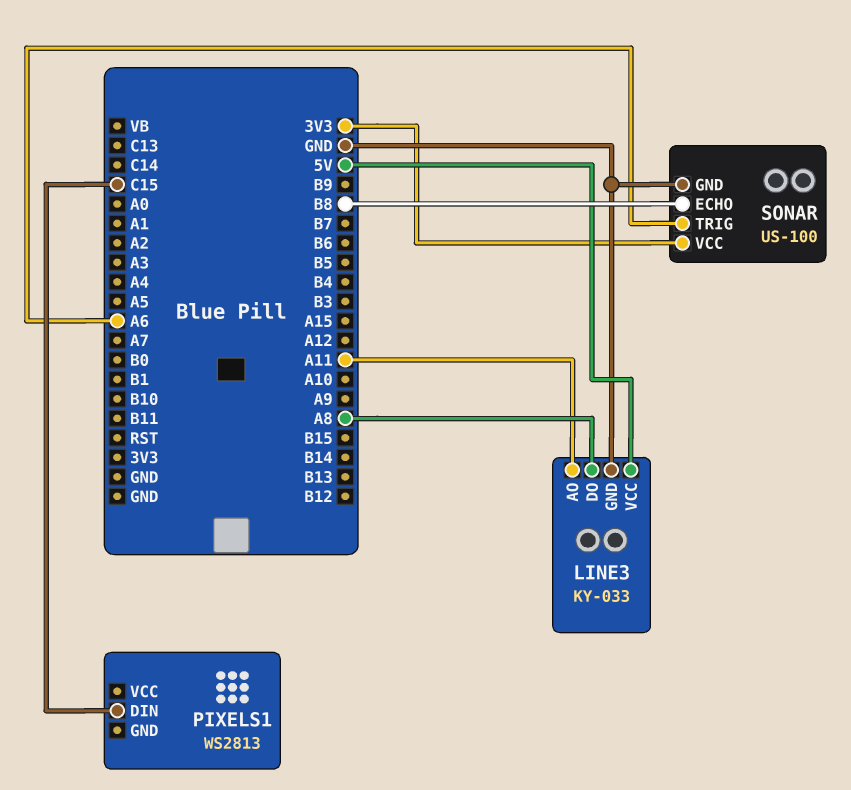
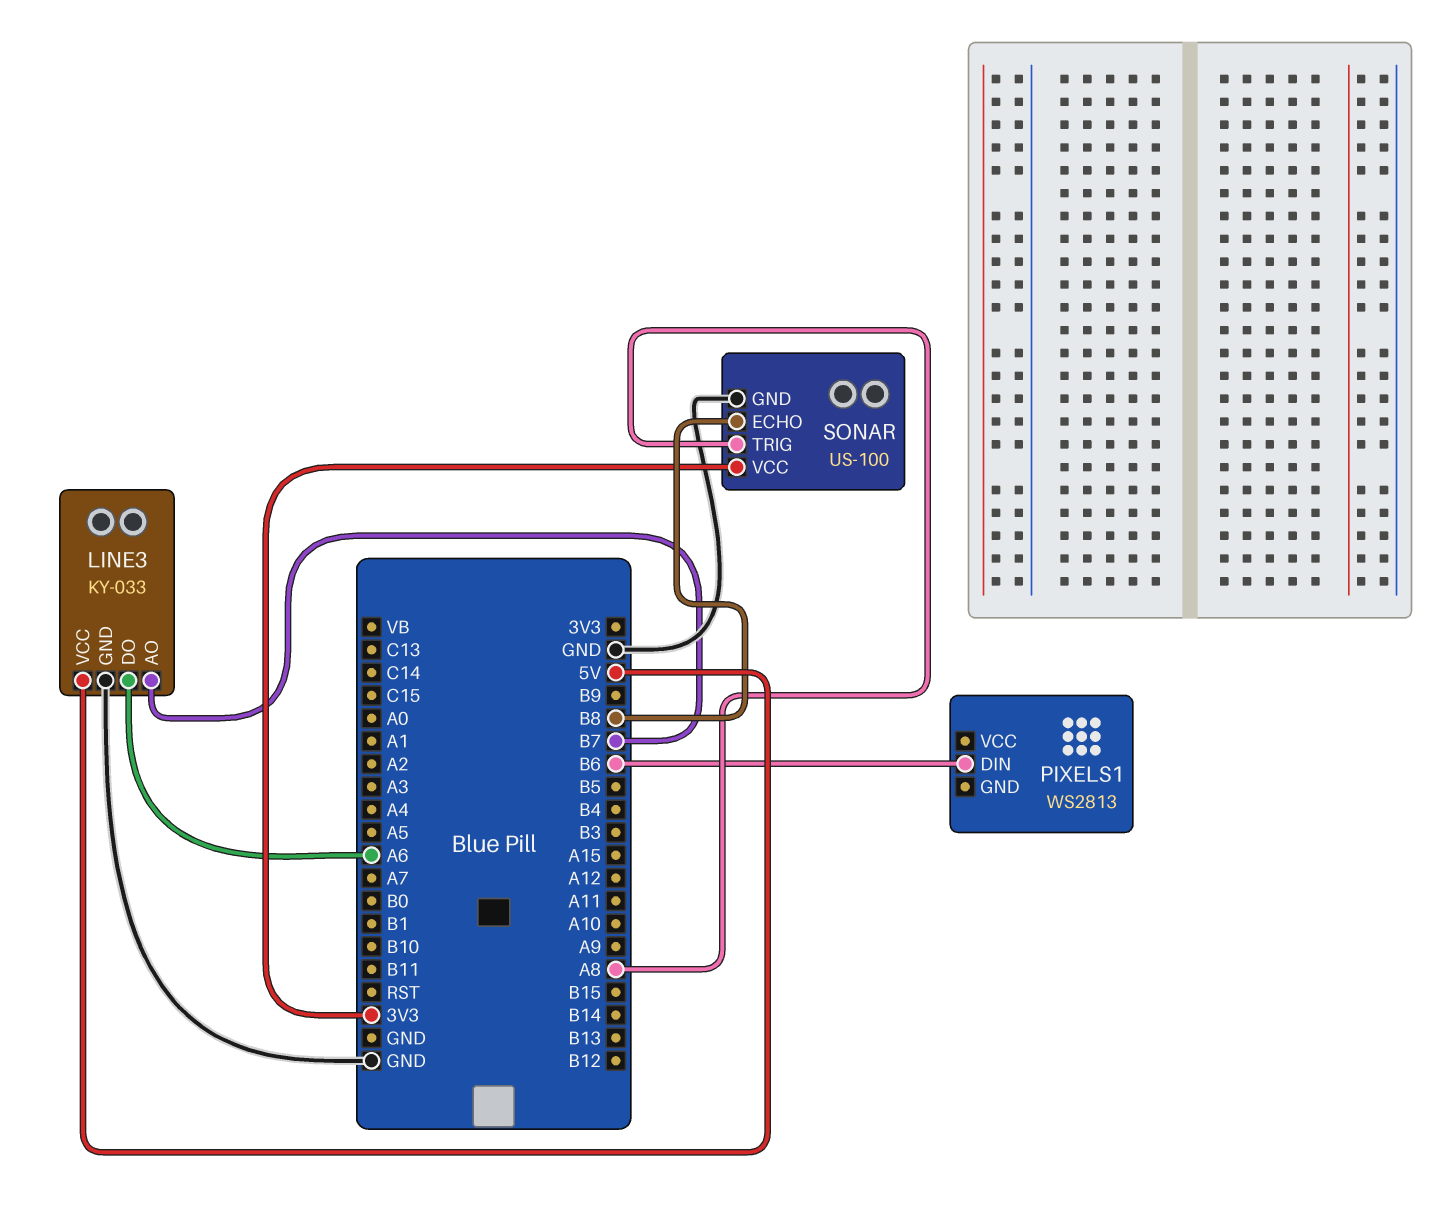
LINE3 pin AO: A11 -> B7
LINE3 pin DO: A8 -> A6
PIXELS1 pin DIN: C15 -> B6
SONAR pin TRIG: A6 -> A8

